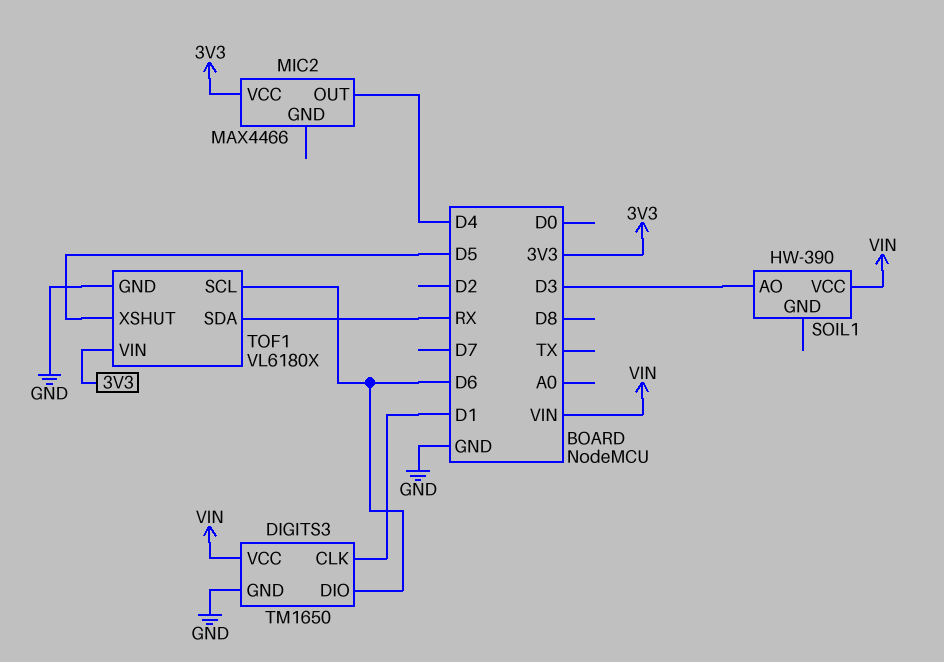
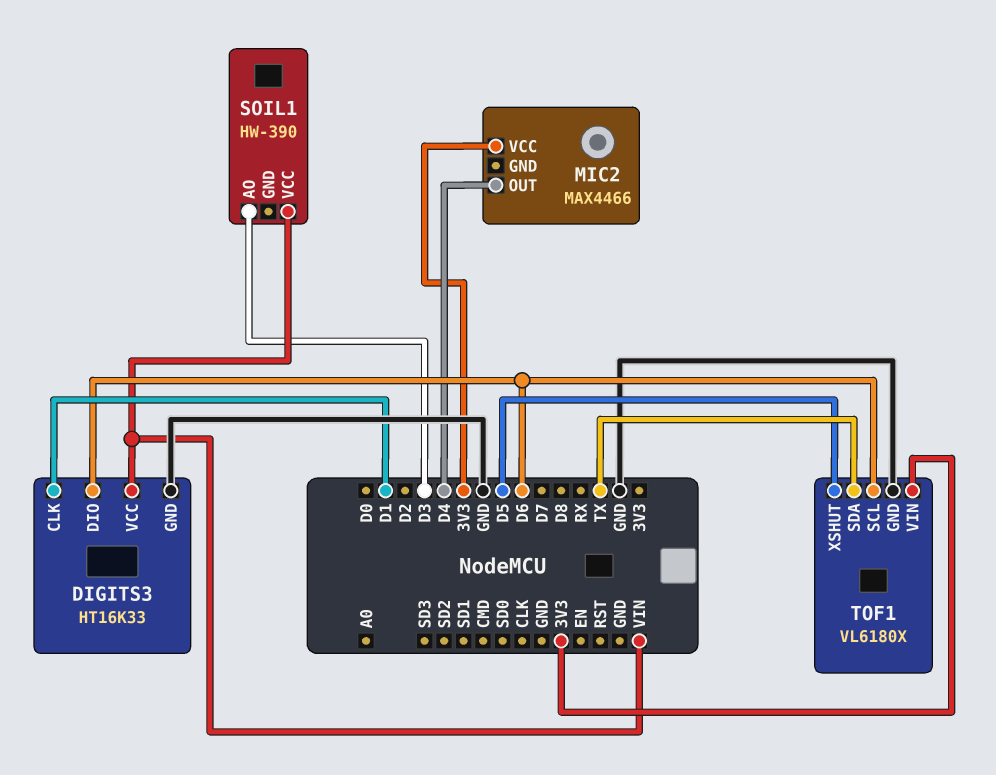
DIGITS3: TM1650 -> HT16K33
TOF1 pin SDA: RX -> TX

